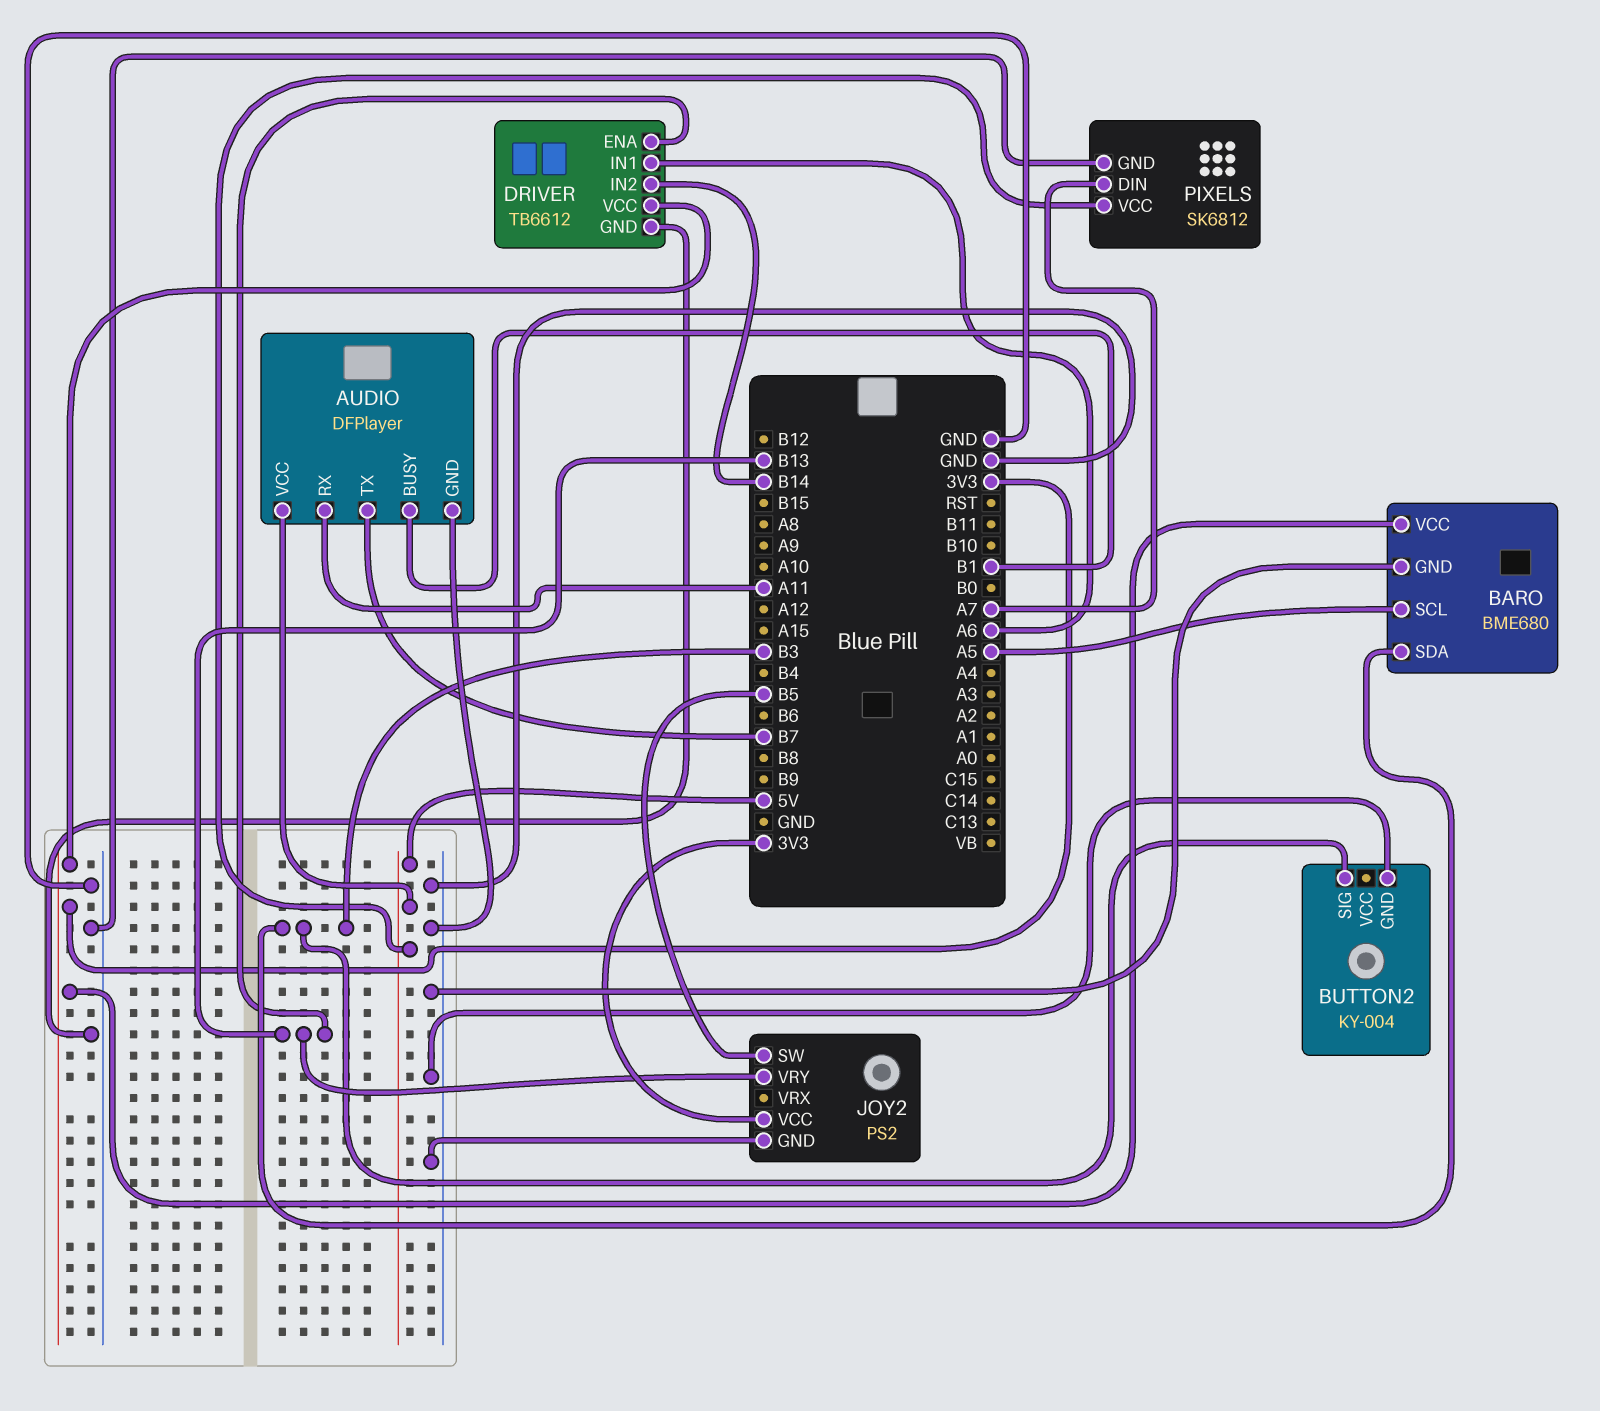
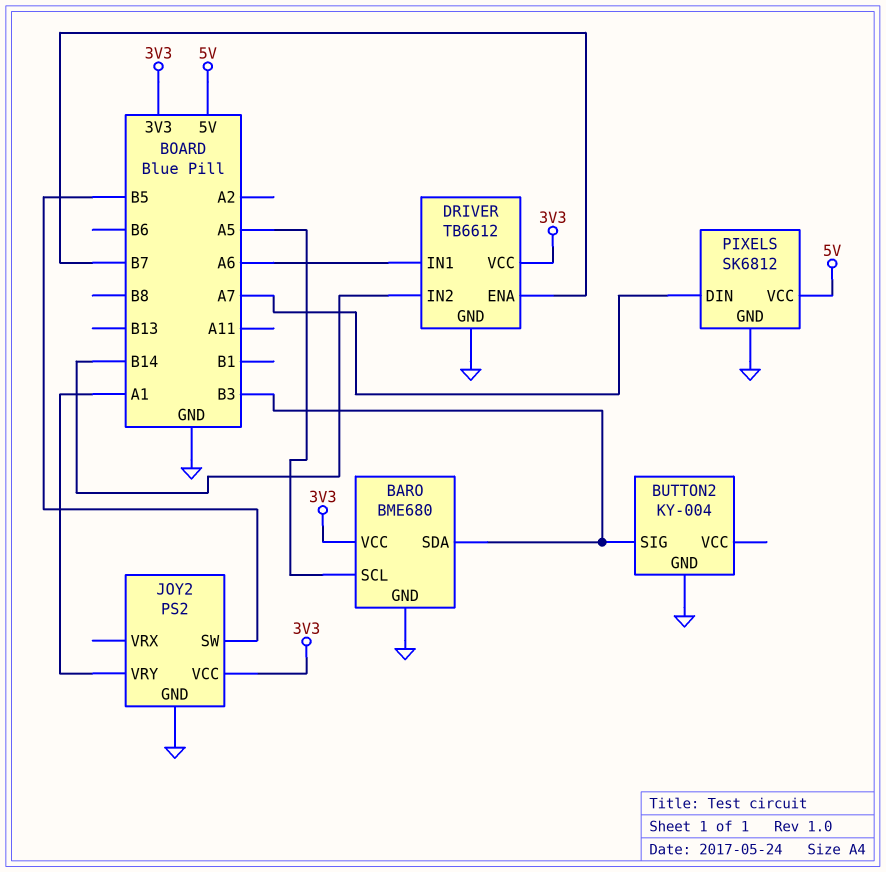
AUDIO: DFPlayer -> none
AUDIO pin BUSY: B1 -> none
AUDIO pin GND: GND -> none
AUDIO pin RX: A11 -> none
AUDIO pin TX: B7 -> none
AUDIO pin VCC: 5V -> none
DRIVER pin ENA: B13 -> B7
JOY2 pin VRY: B13 -> A1

